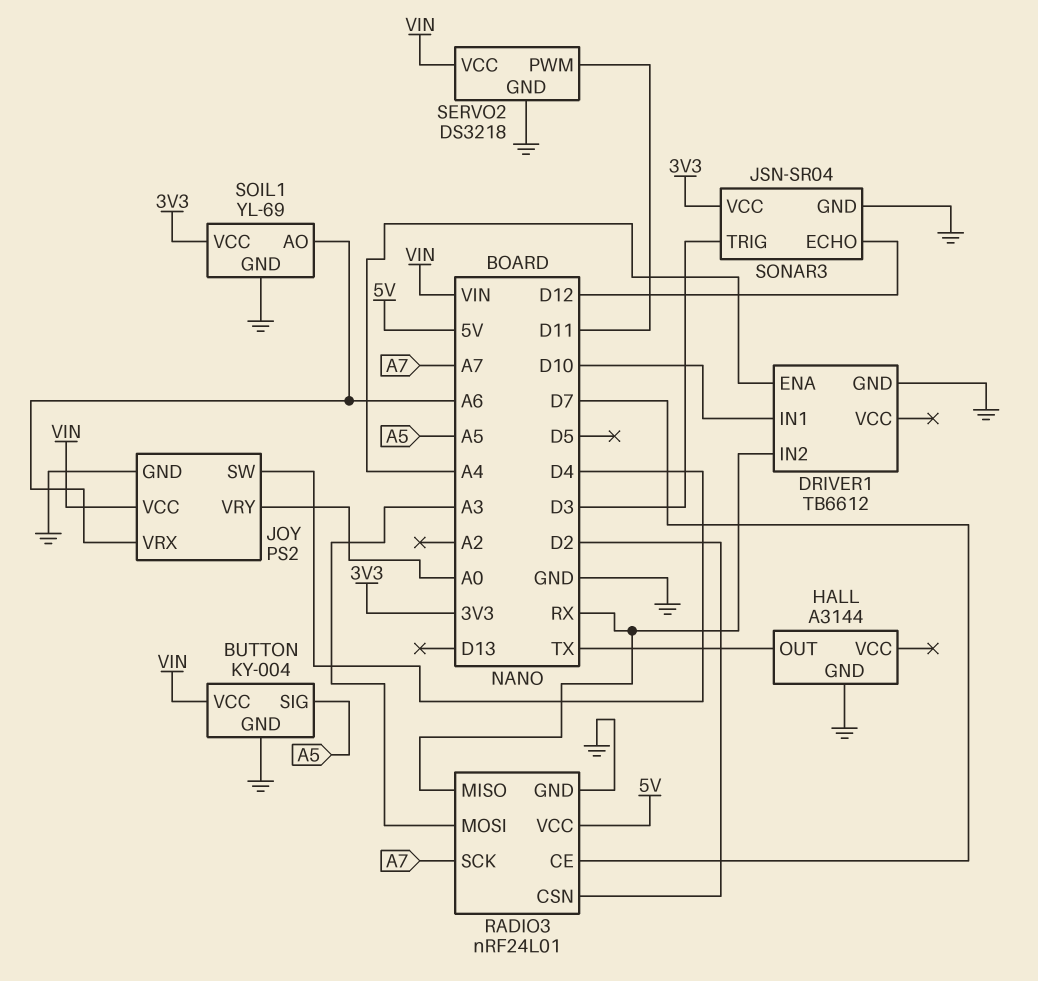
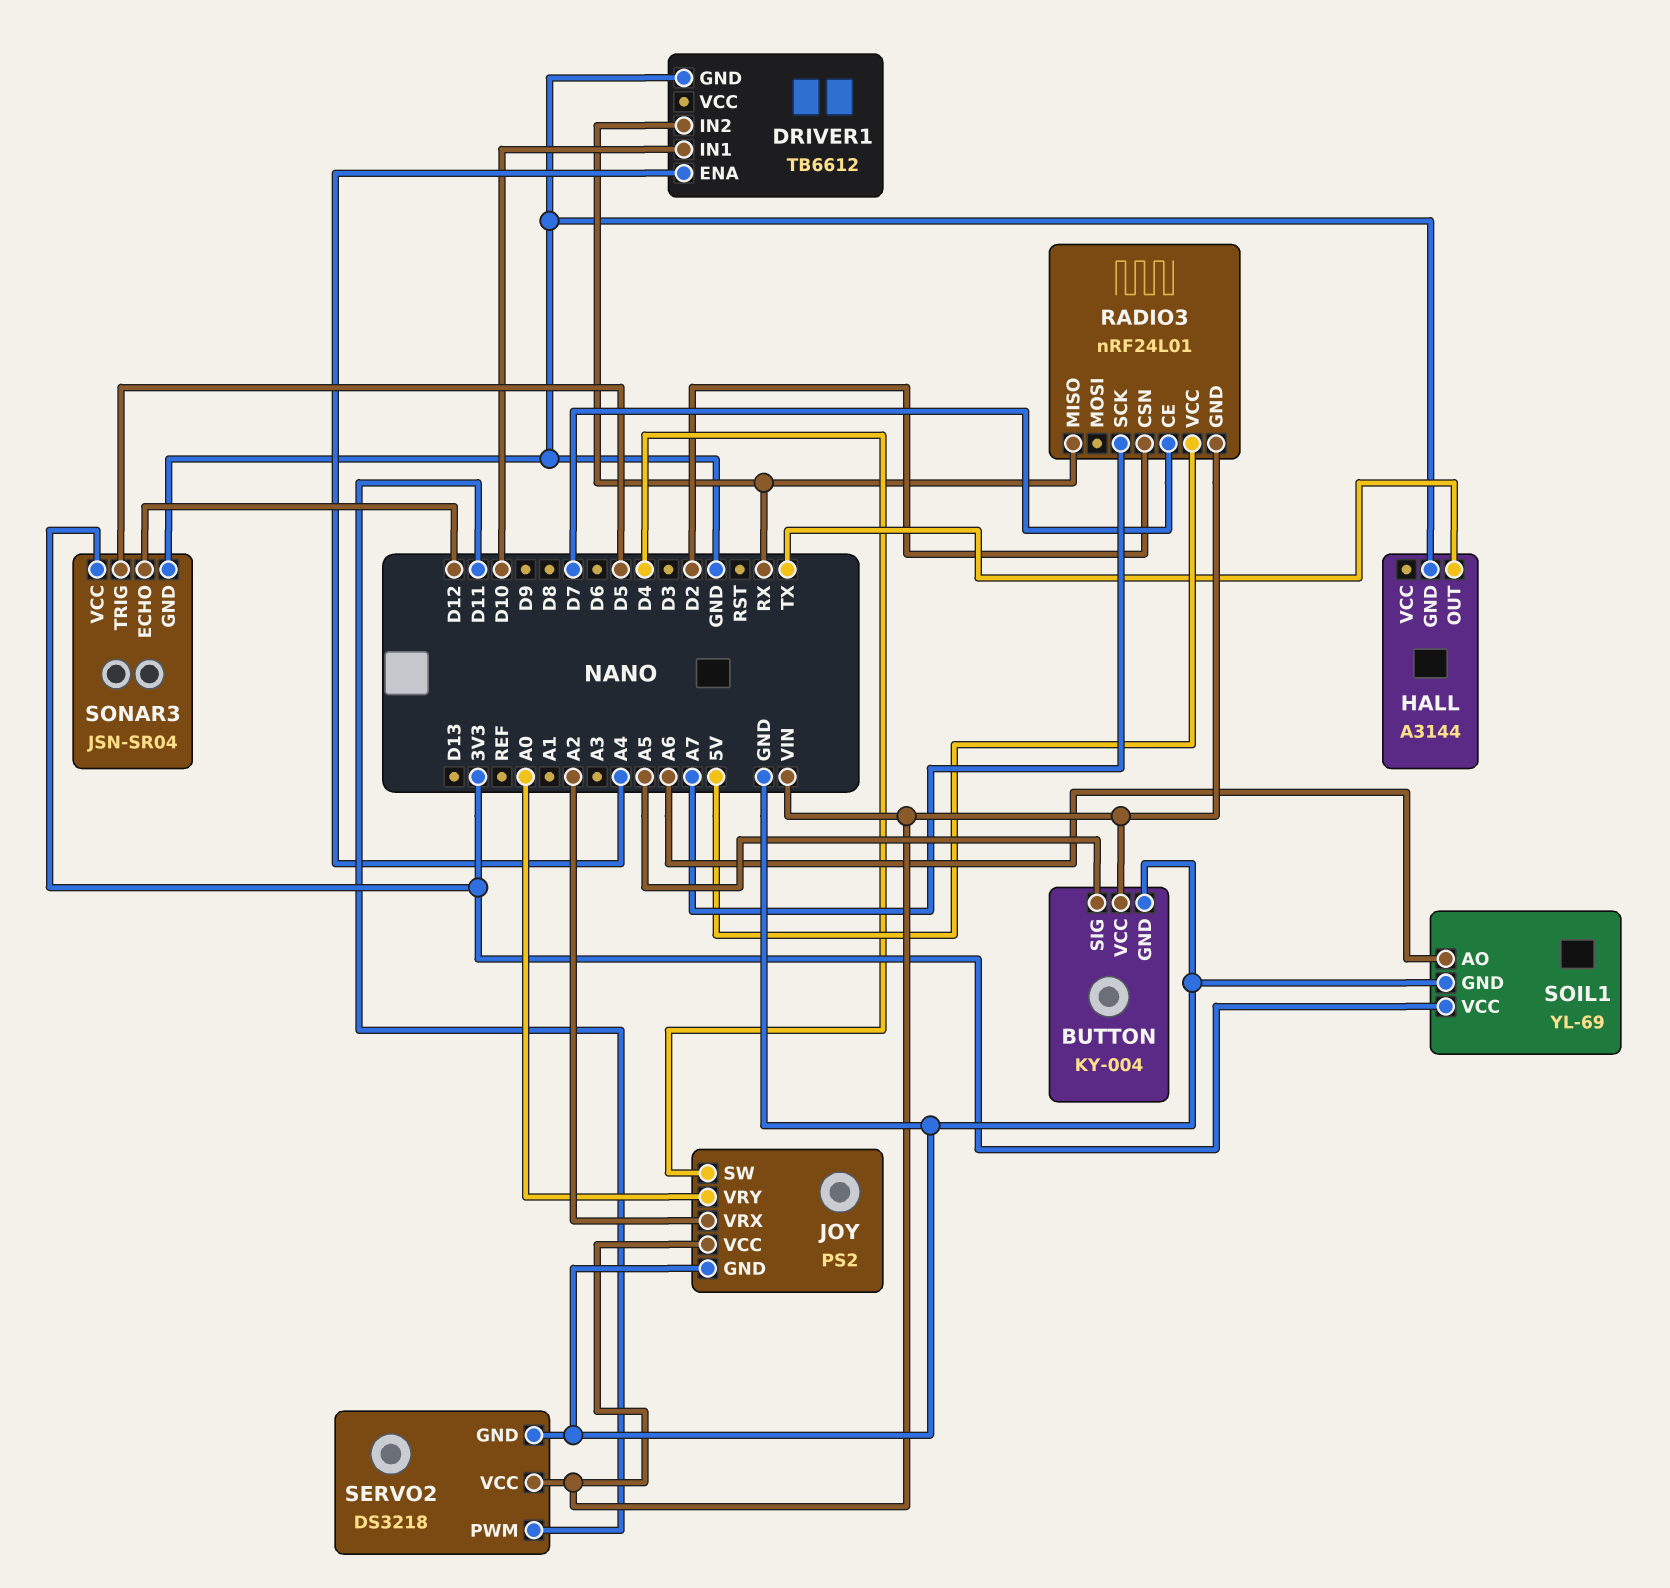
JOY pin VRX: A6 -> A2
RADIO3 pin GND: GND -> VIN
RADIO3 pin MOSI: A3 -> none
SONAR3 pin TRIG: D3 -> D5

